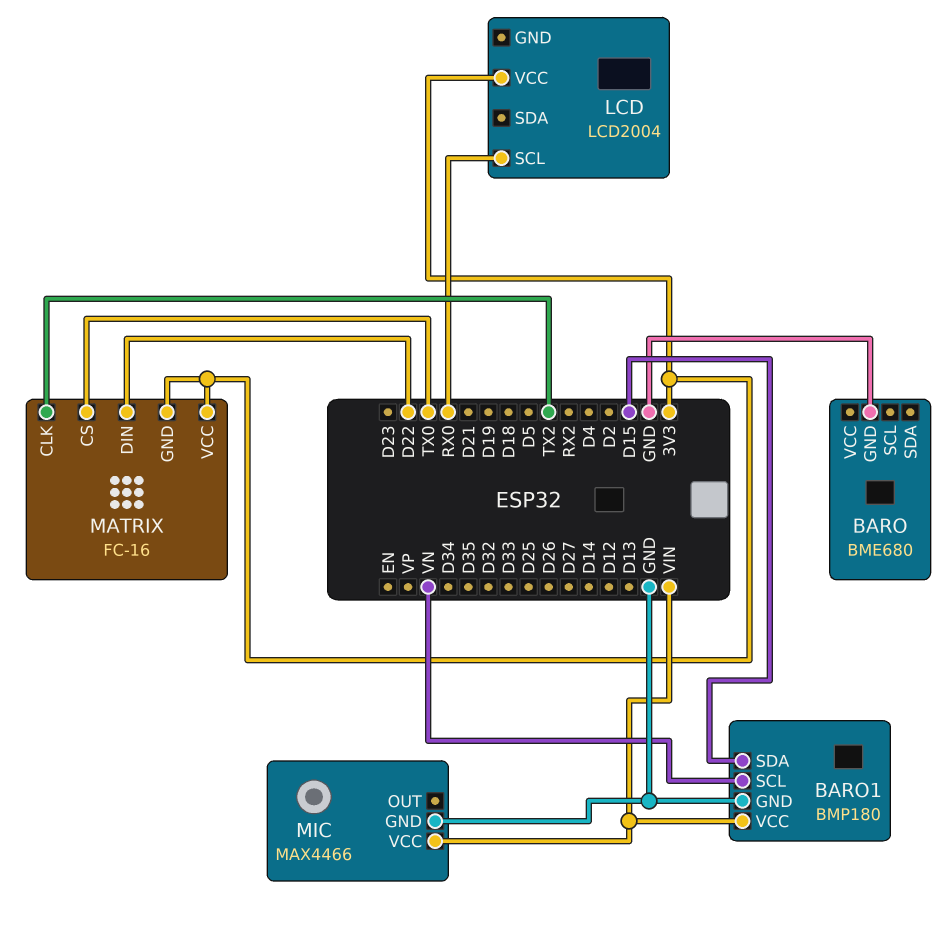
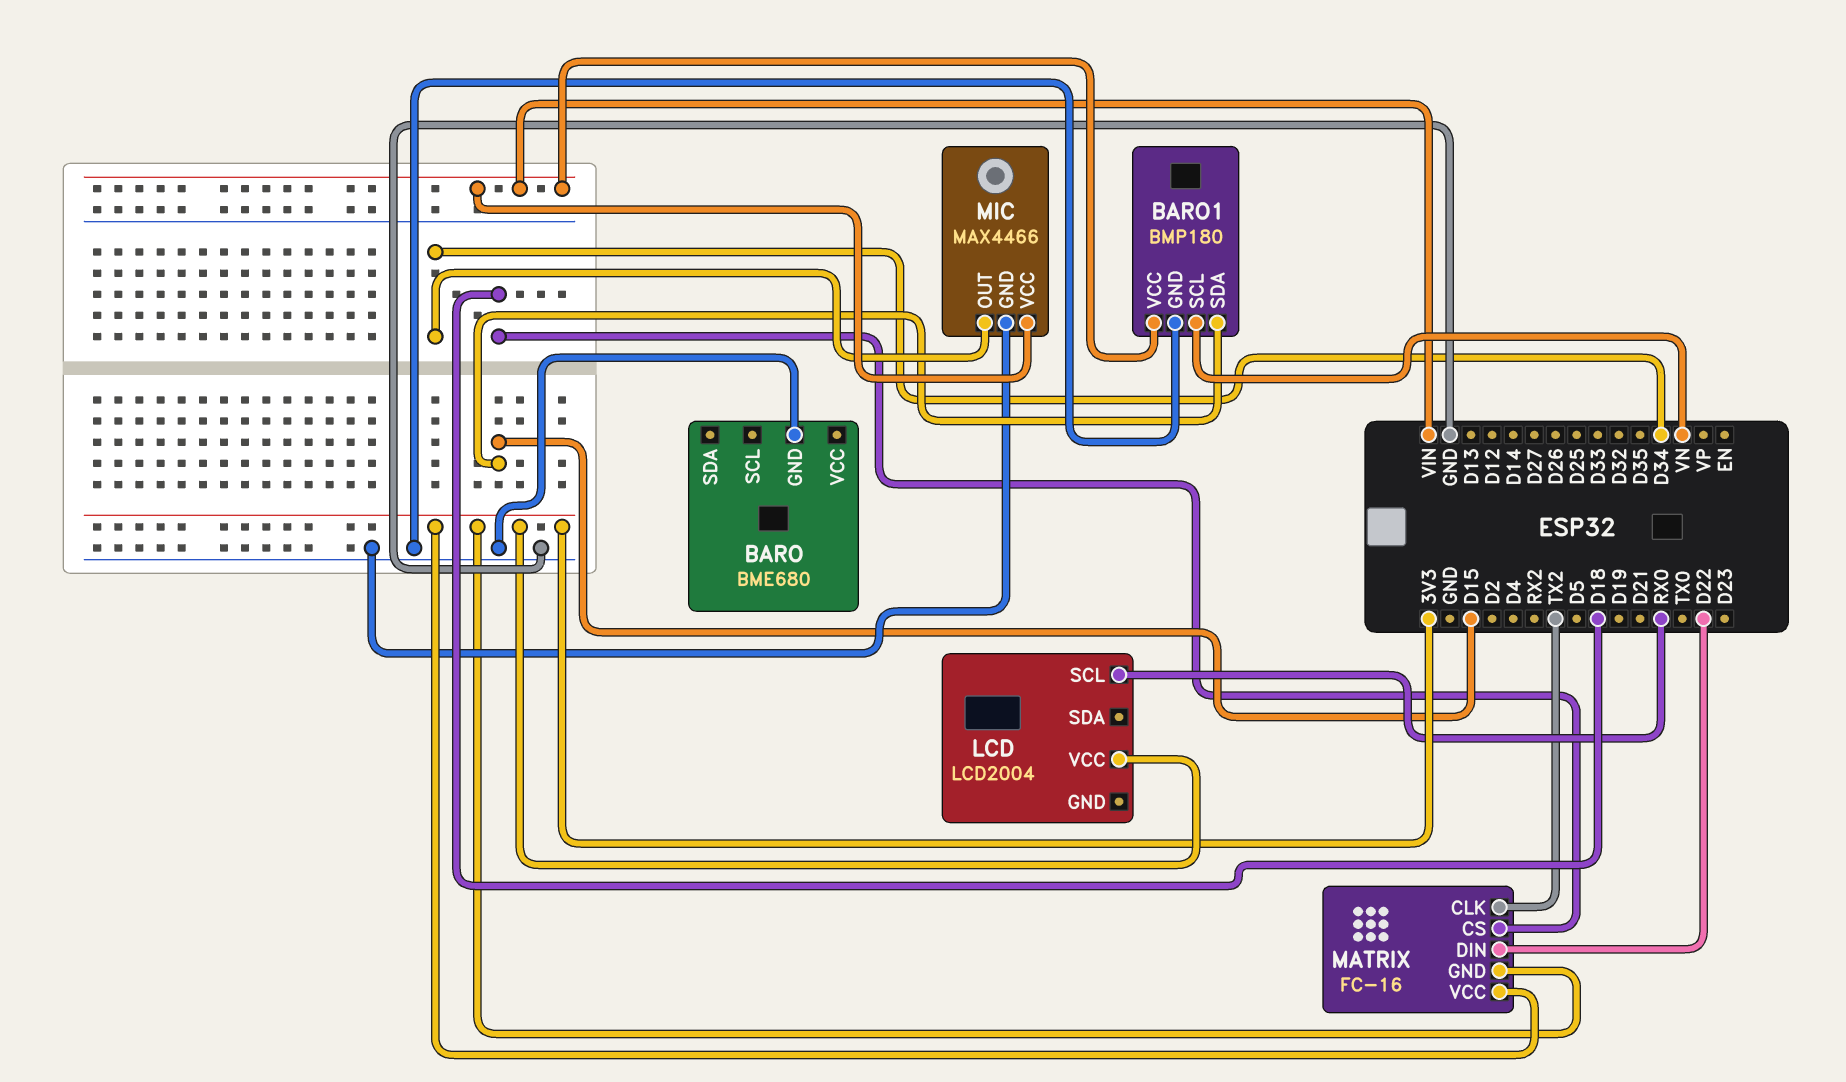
MATRIX pin CS: TX0 -> D18
MIC pin OUT: none -> D34

